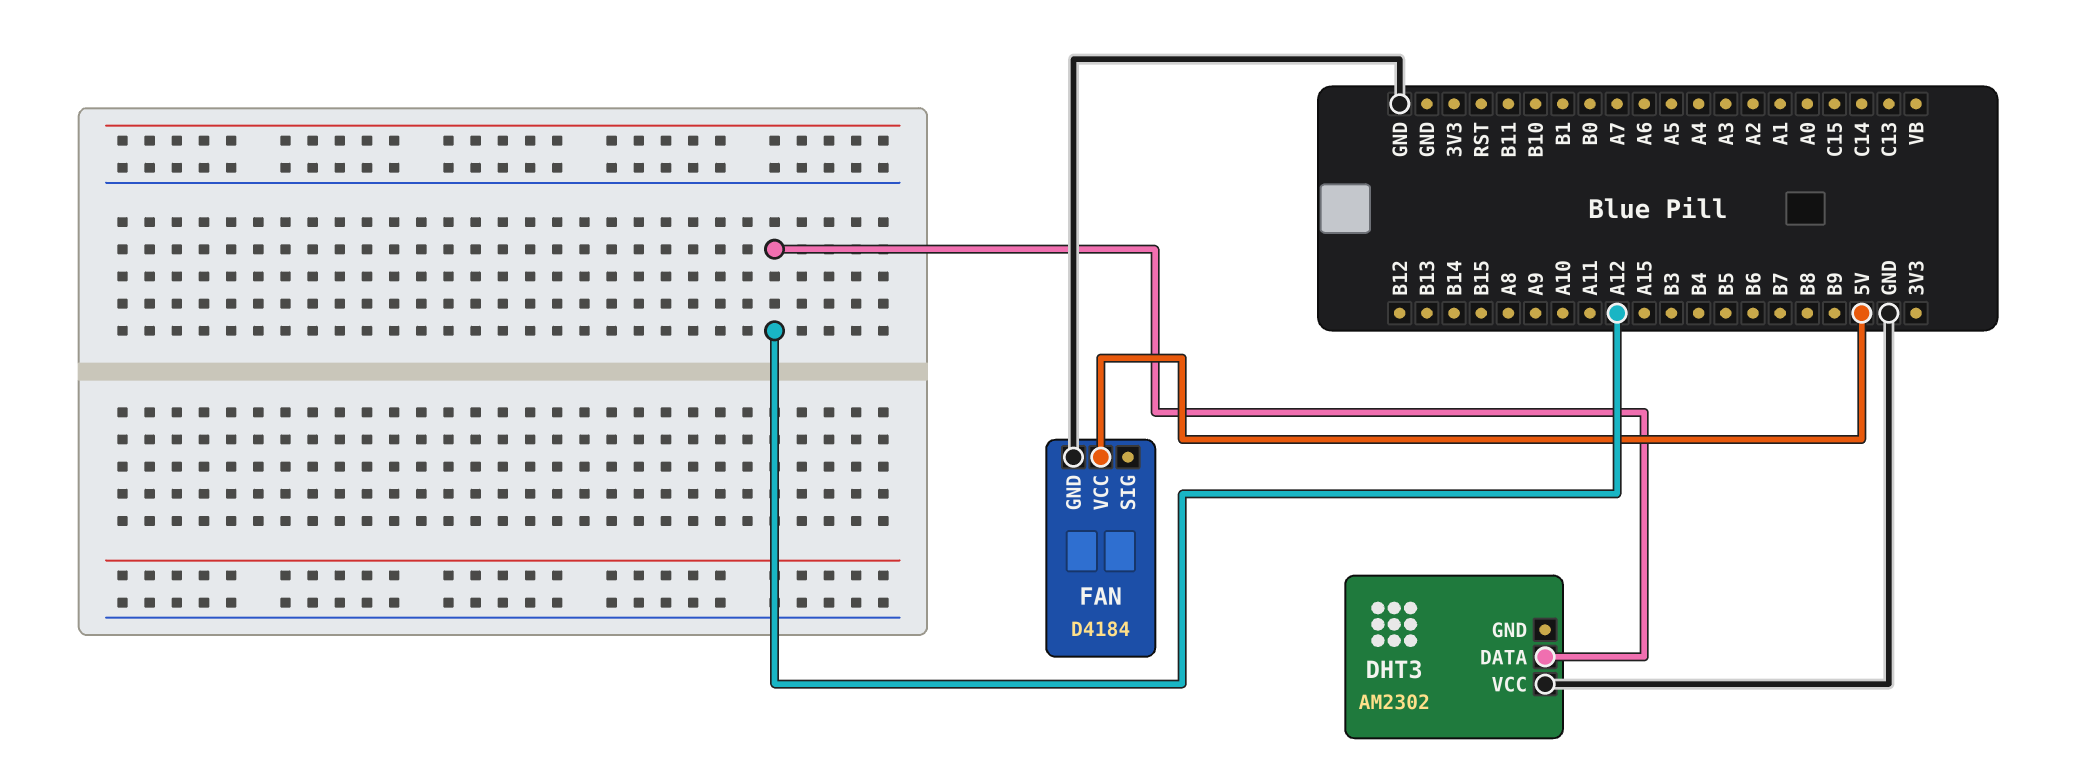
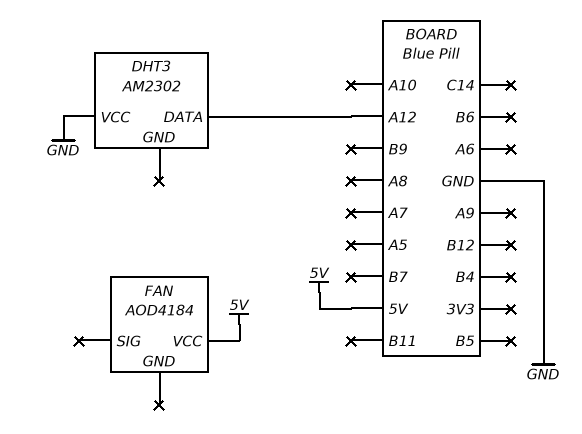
FAN: D4184 -> AOD4184
FAN pin GND: GND -> none

